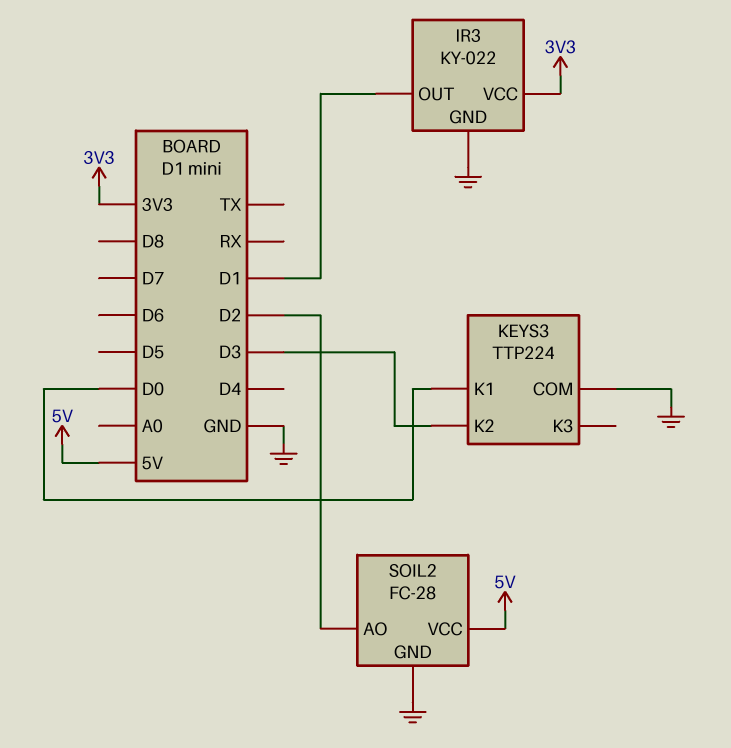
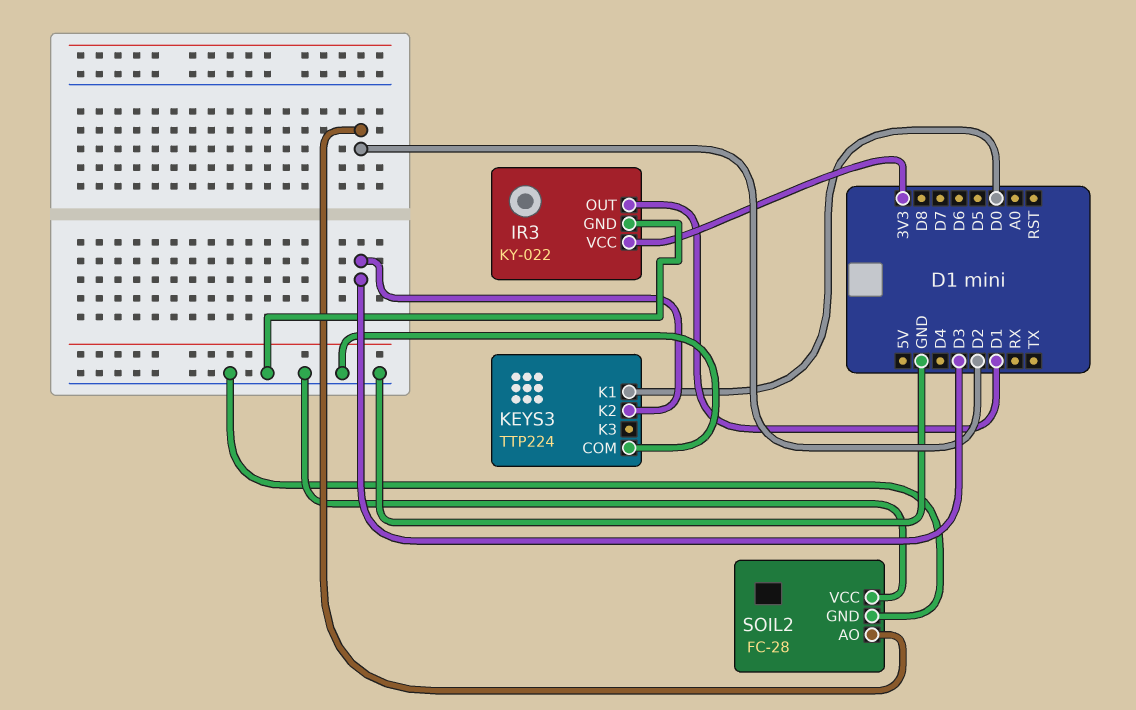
SOIL2 pin VCC: 5V -> GND

